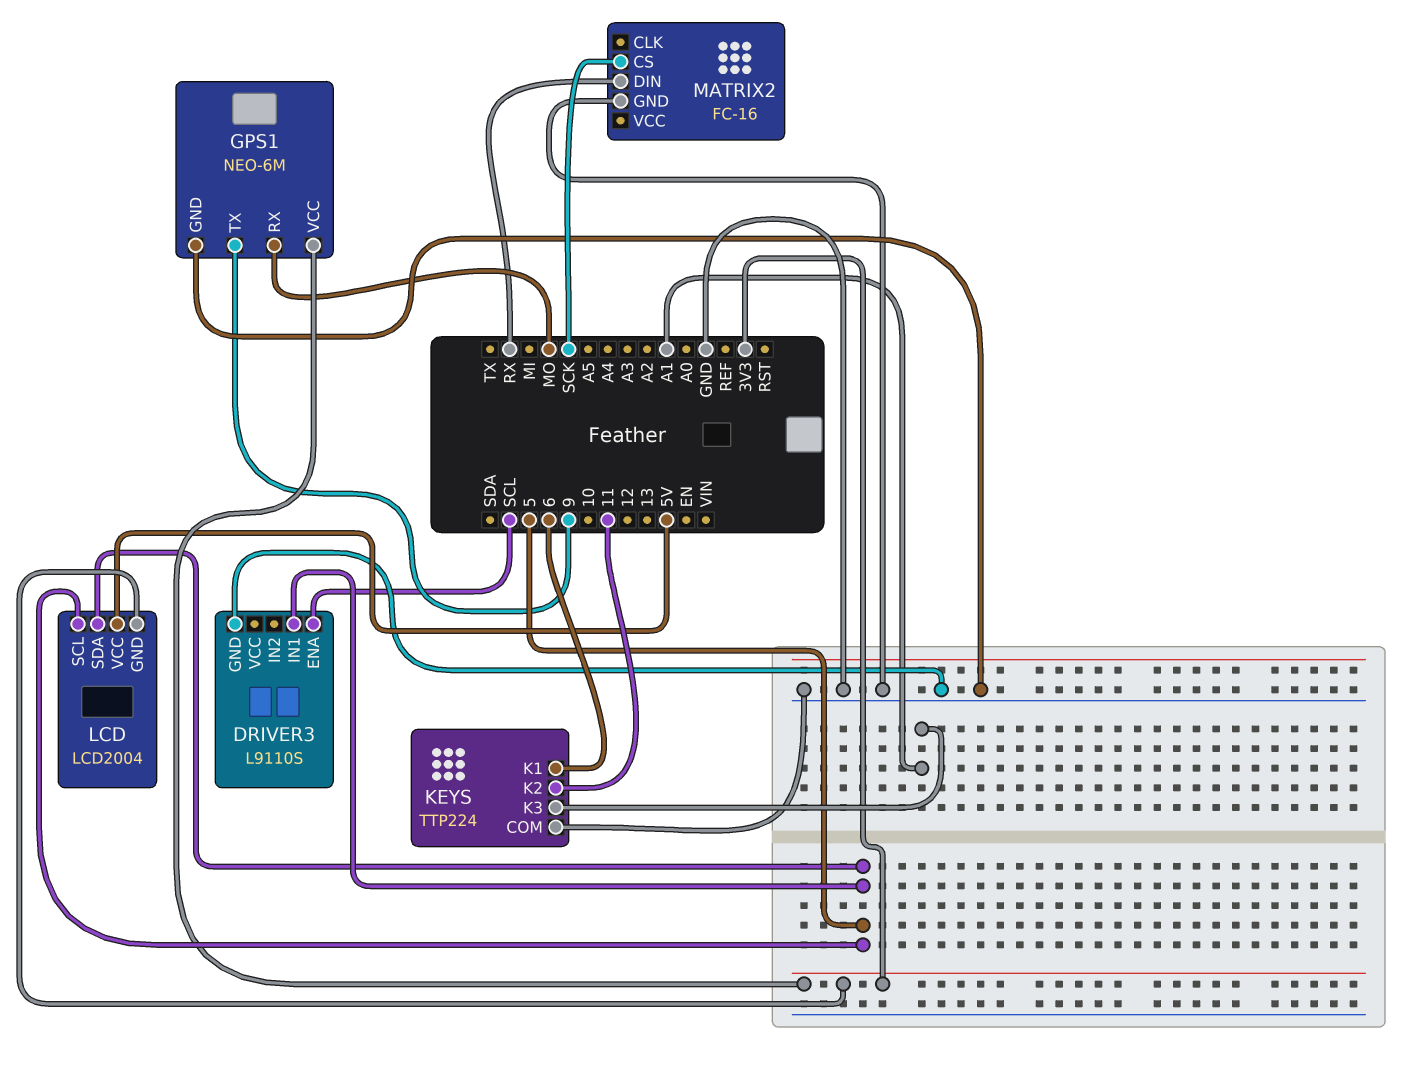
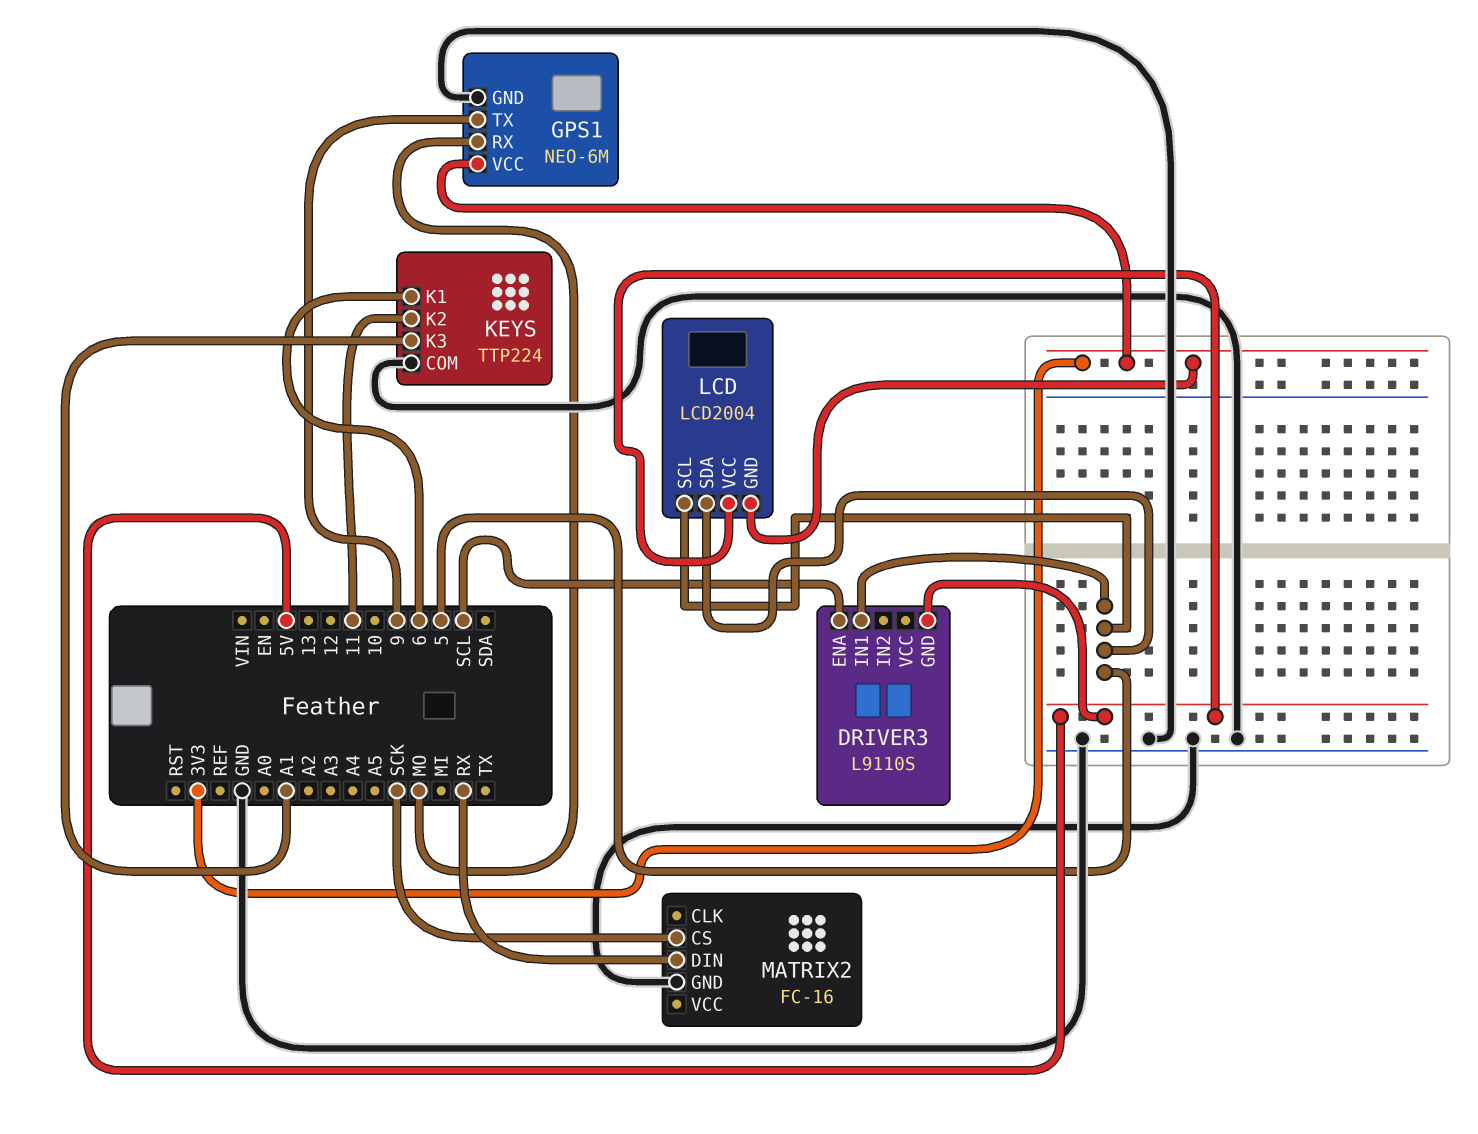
DRIVER3 pin GND: GND -> 5V

